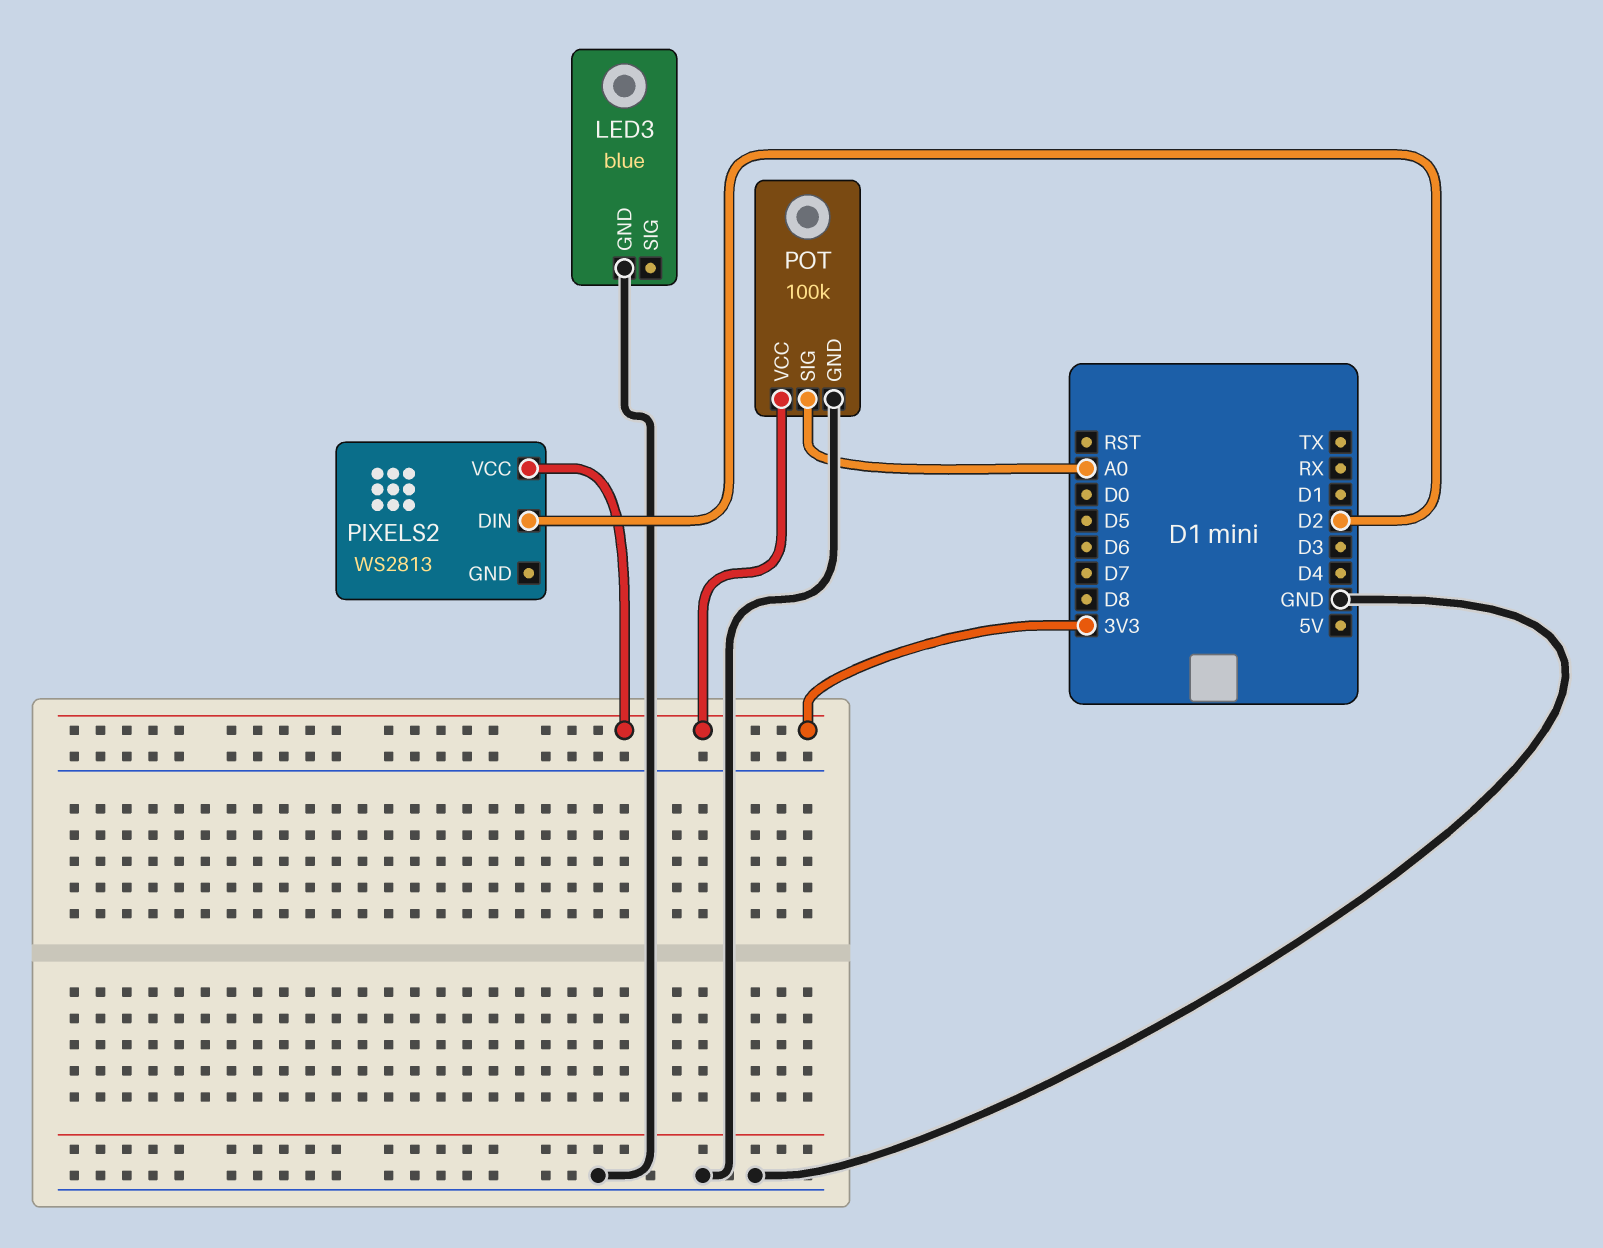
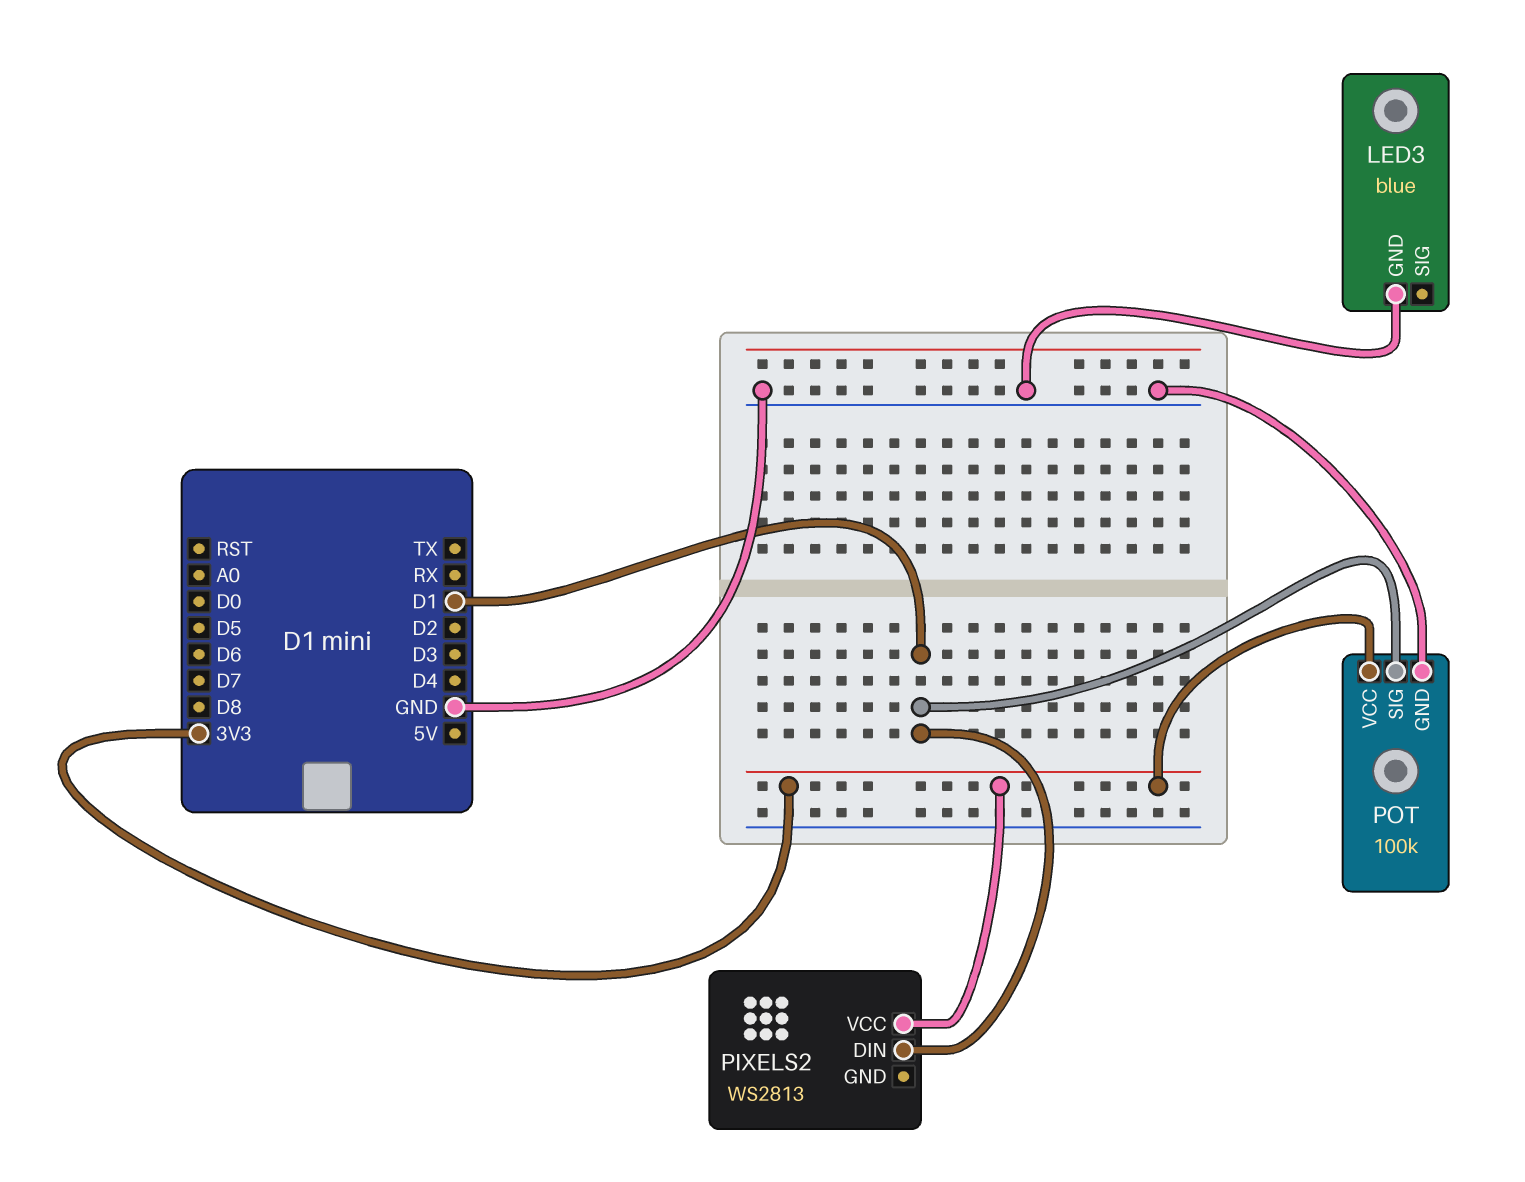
PIXELS2 pin DIN: D2 -> D1
POT pin SIG: A0 -> D1

